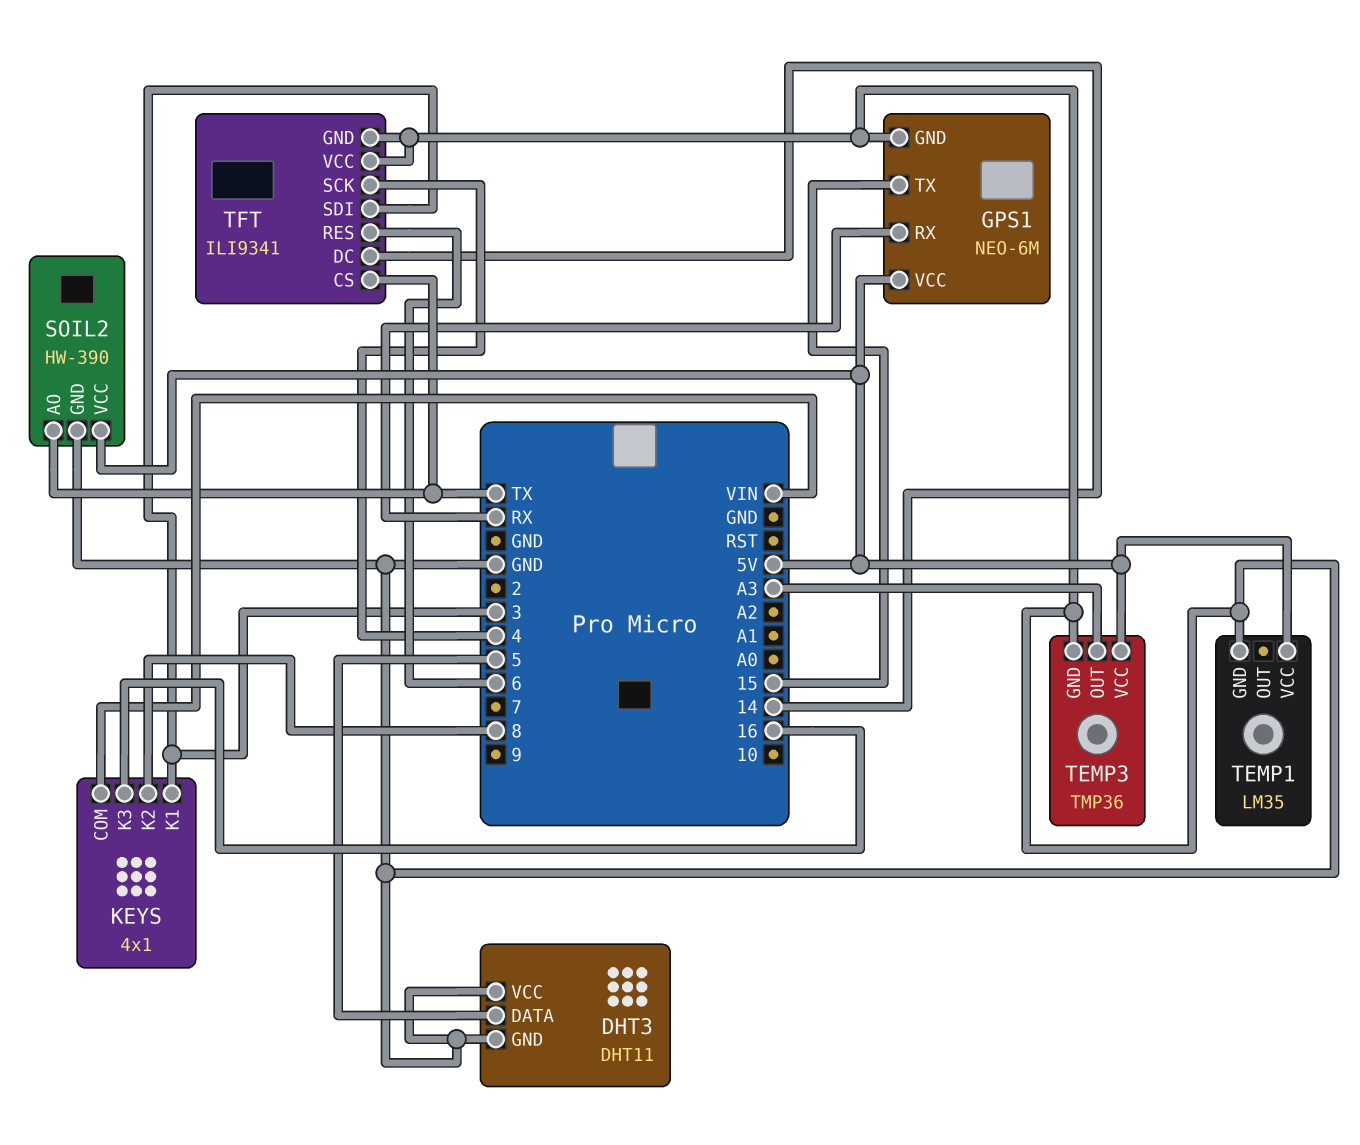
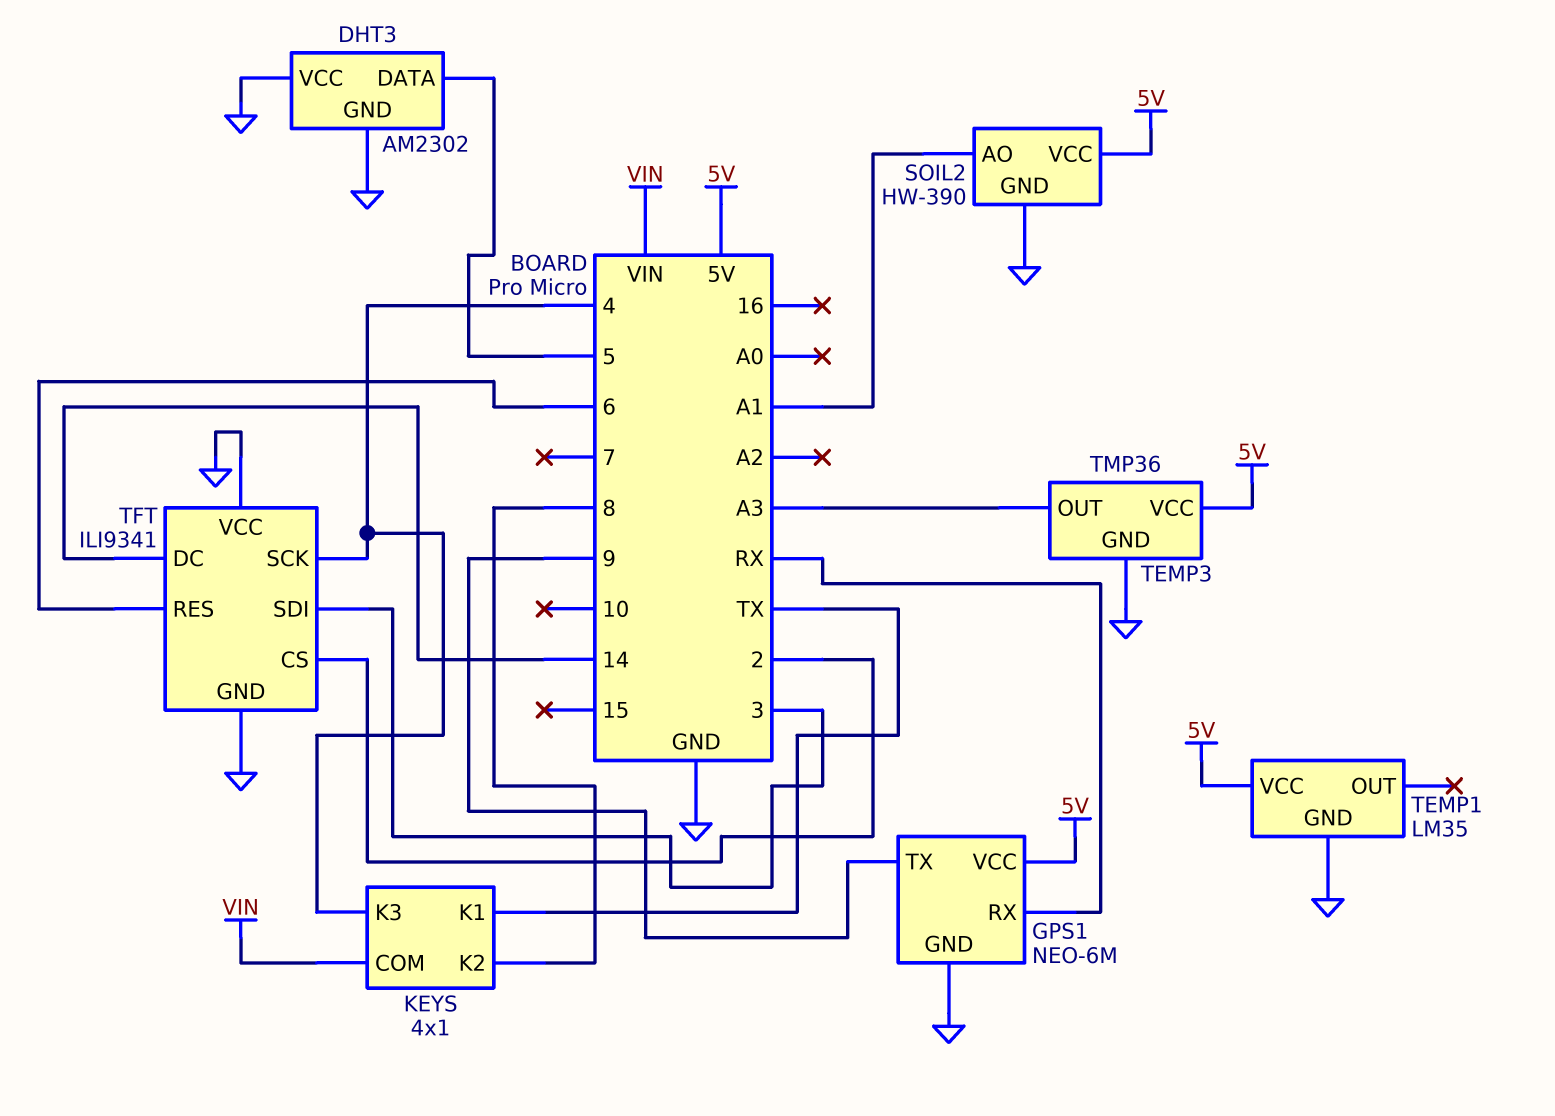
DHT3: DHT11 -> AM2302
GPS1 pin TX: 15 -> 9
KEYS pin K1: 3 -> TX
KEYS pin K3: 16 -> 4
SOIL2 pin AO: TX -> A1
TFT pin CS: TX -> 2

